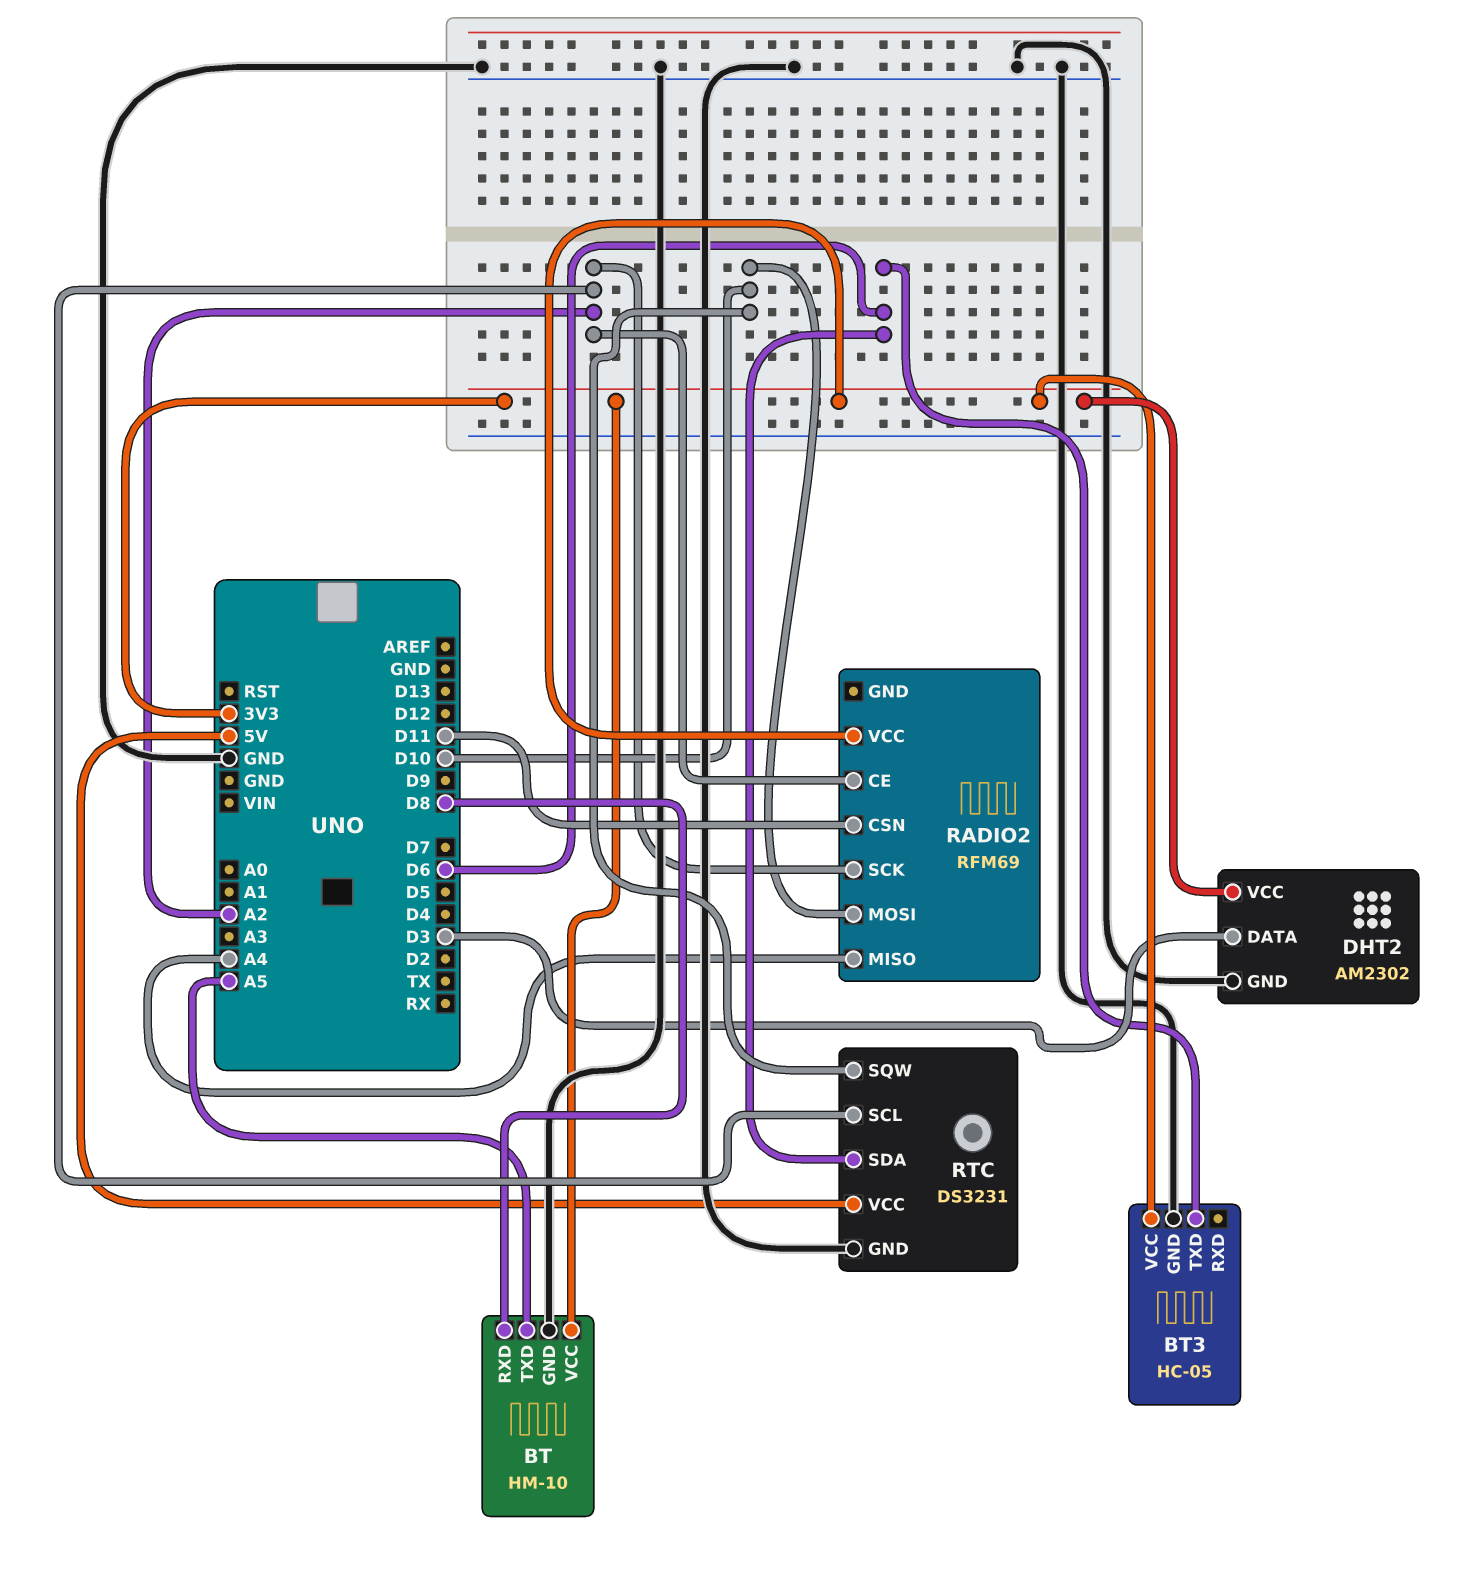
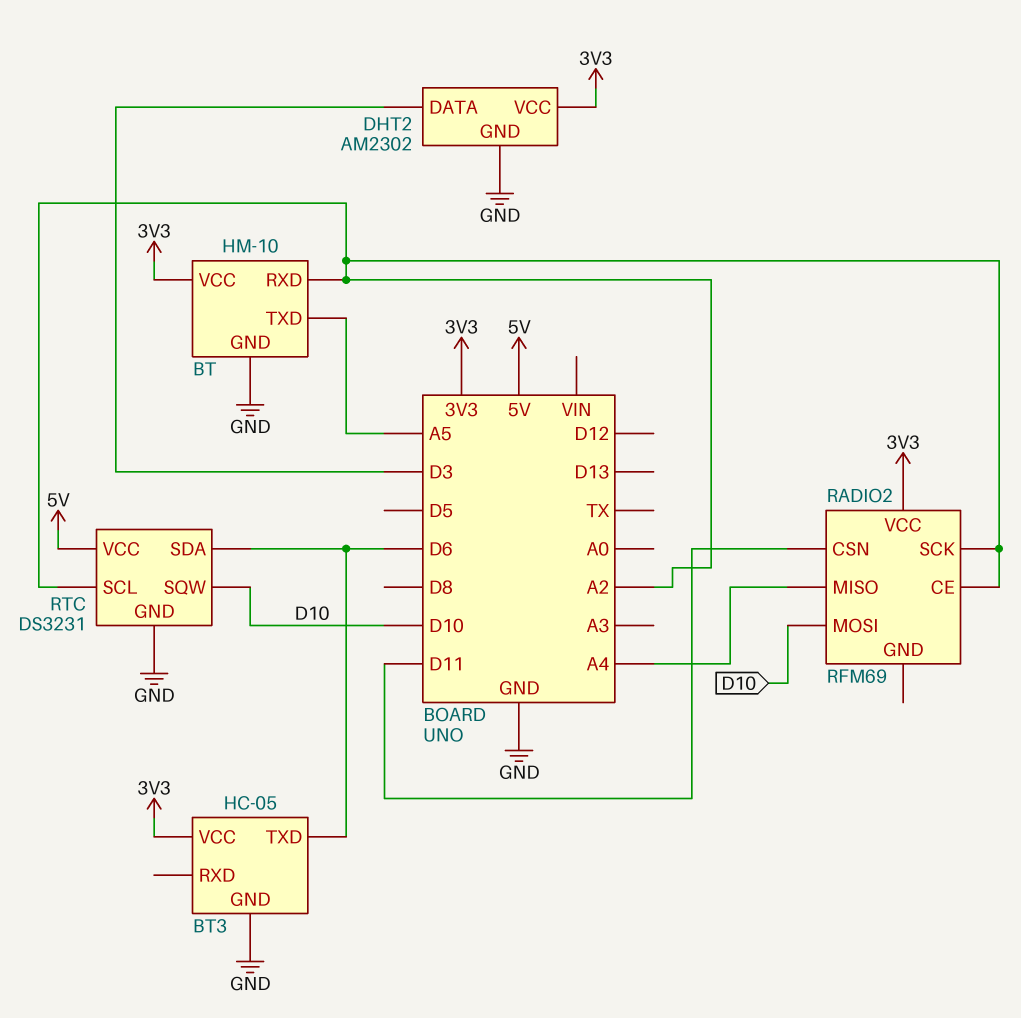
BT pin RXD: D8 -> A2

